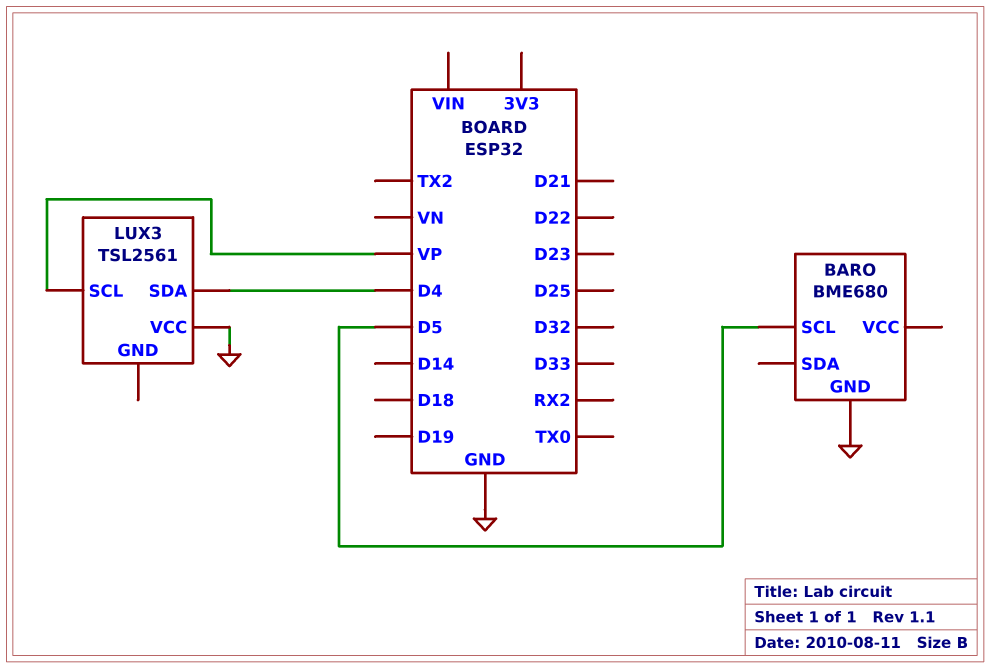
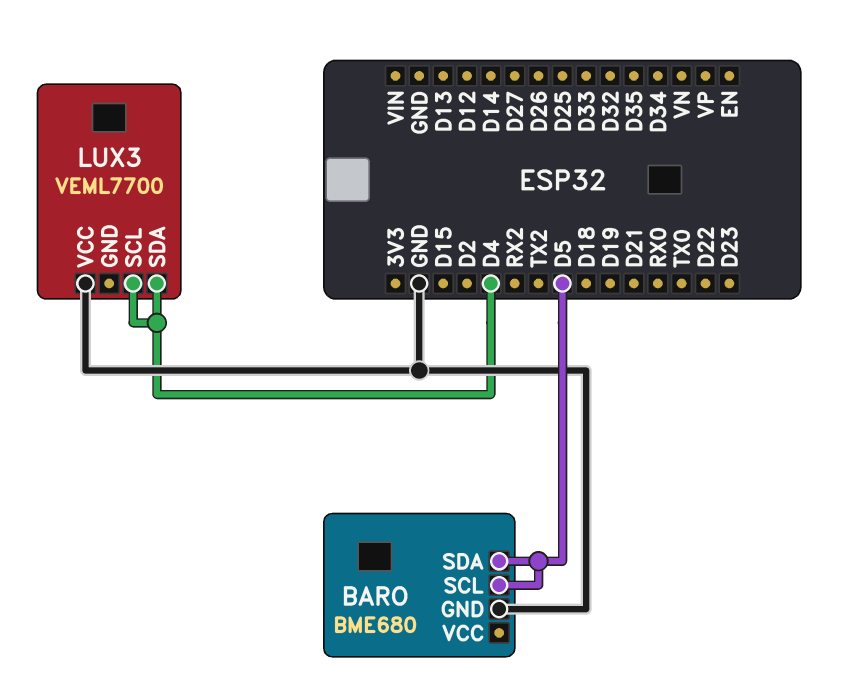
BARO pin SDA: none -> D5
LUX3: TSL2561 -> VEML7700
LUX3 pin SCL: VP -> D4

